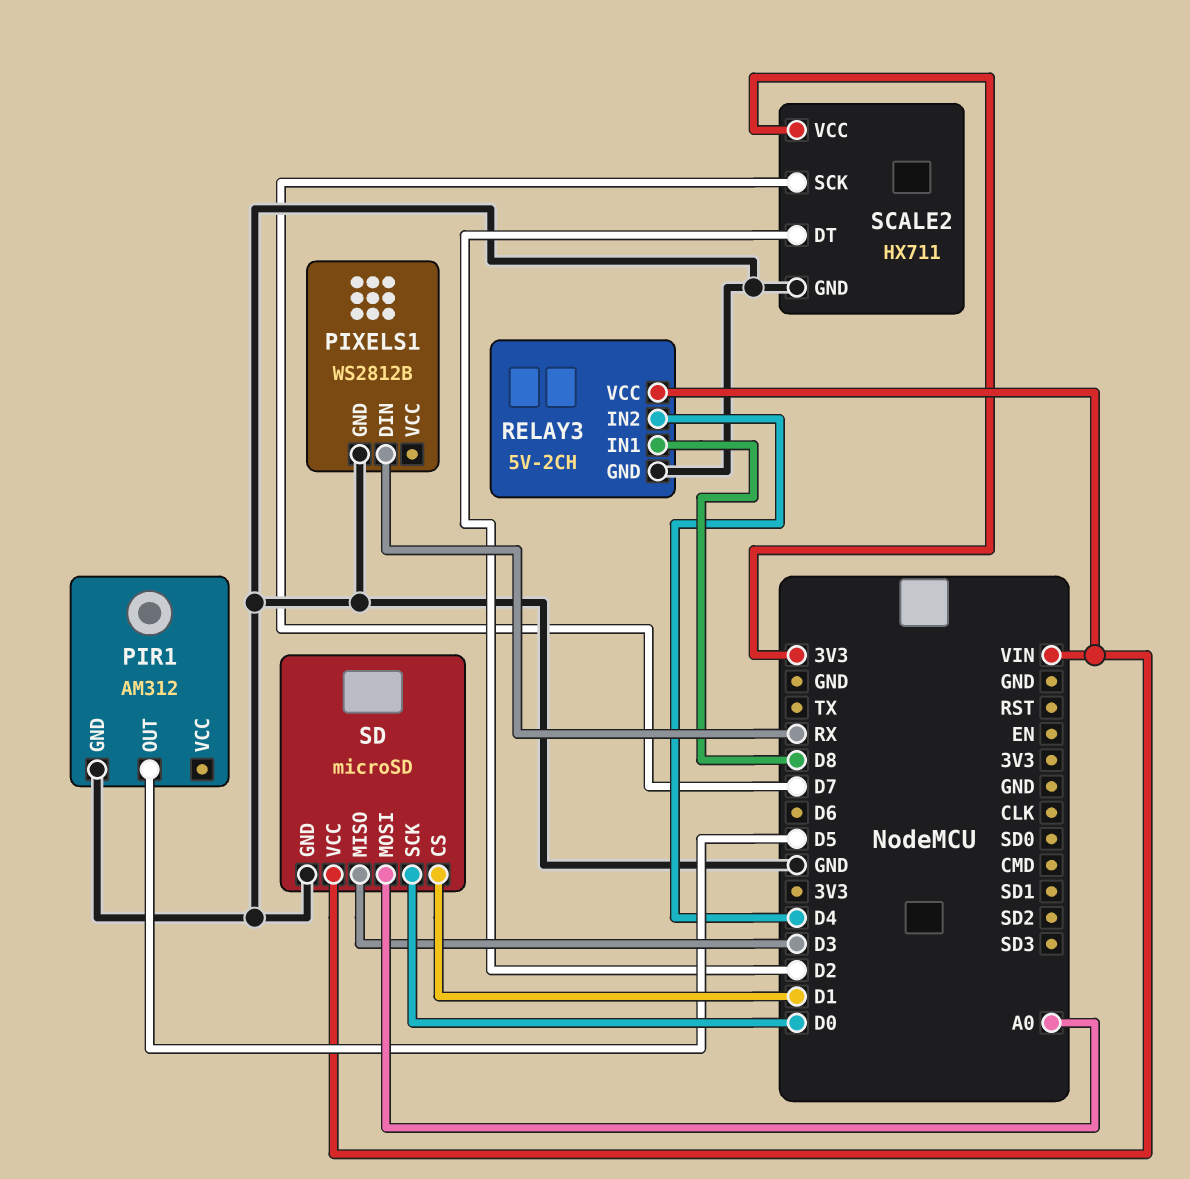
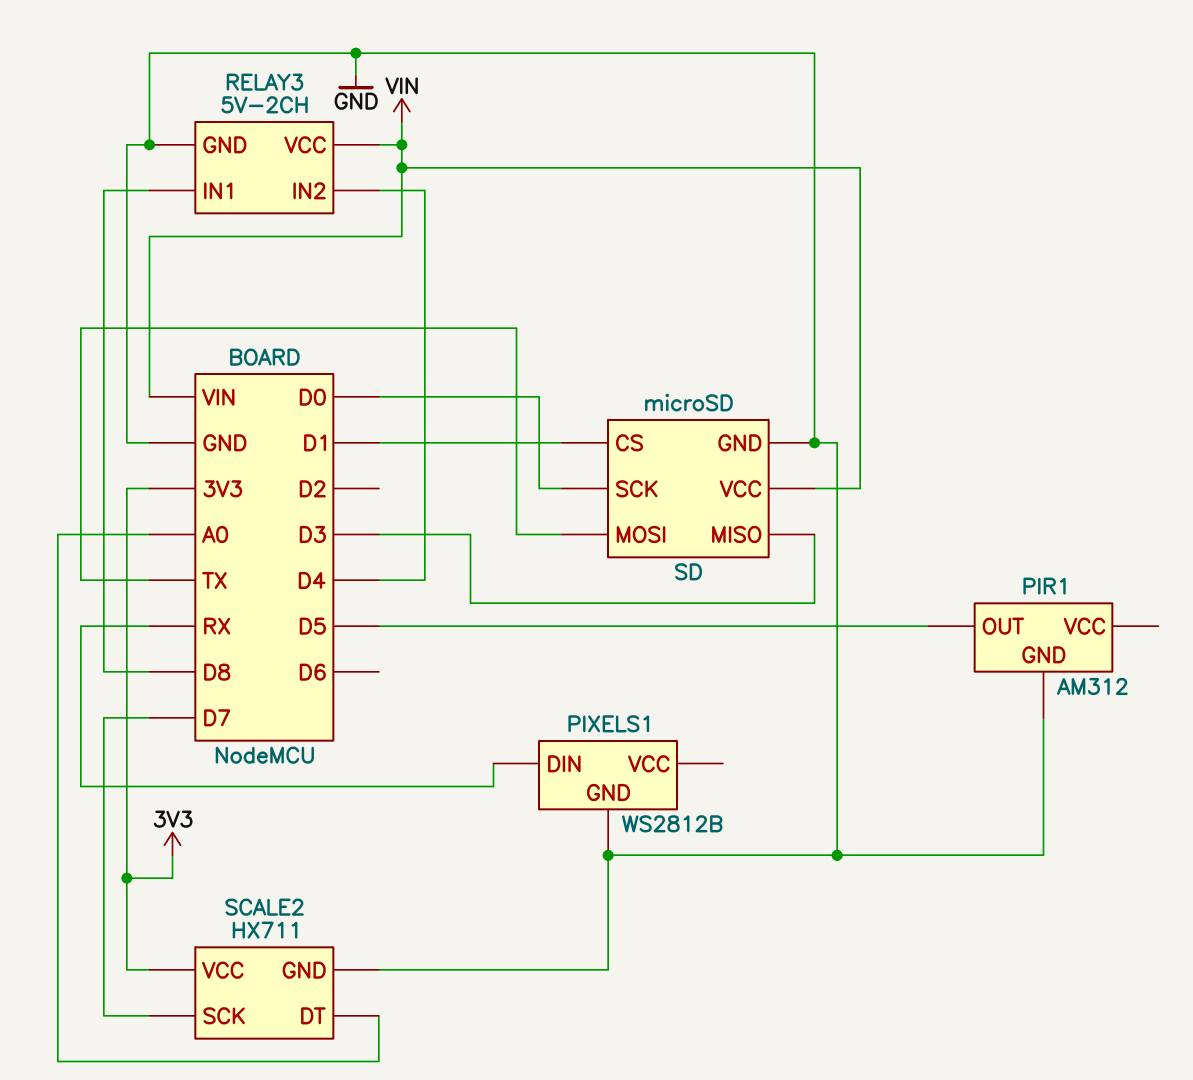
SCALE2 pin DT: D2 -> A0
SD pin MOSI: A0 -> TX

